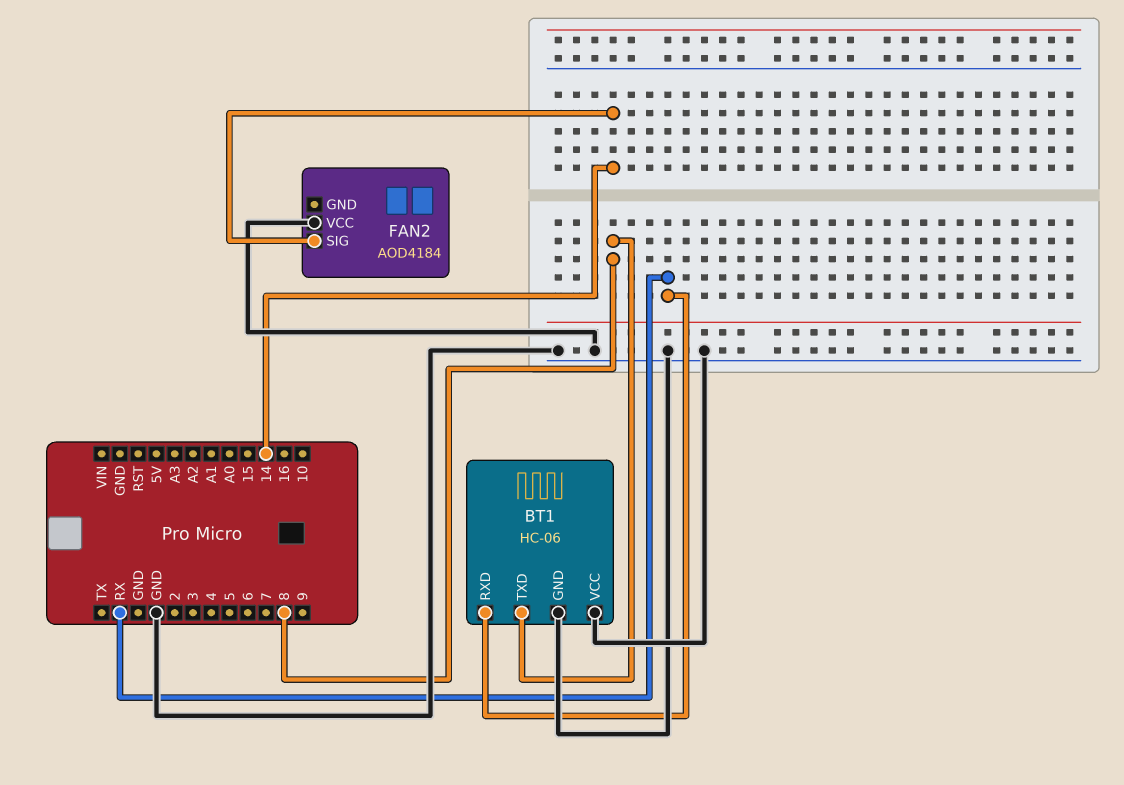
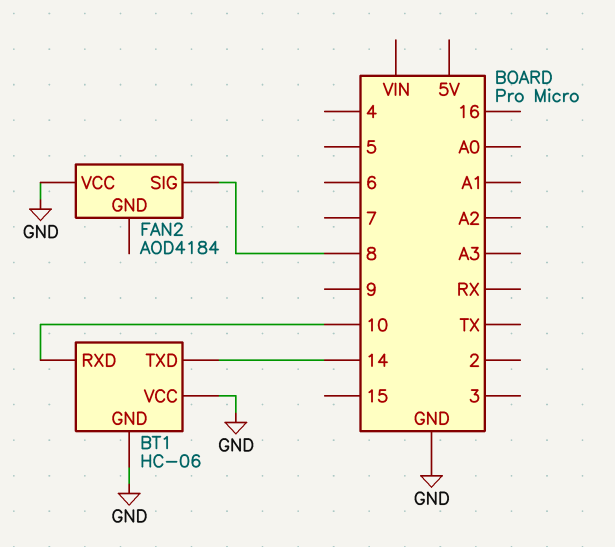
BT1 pin RXD: RX -> 10
BT1 pin TXD: 8 -> 14
FAN2 pin SIG: 14 -> 8

